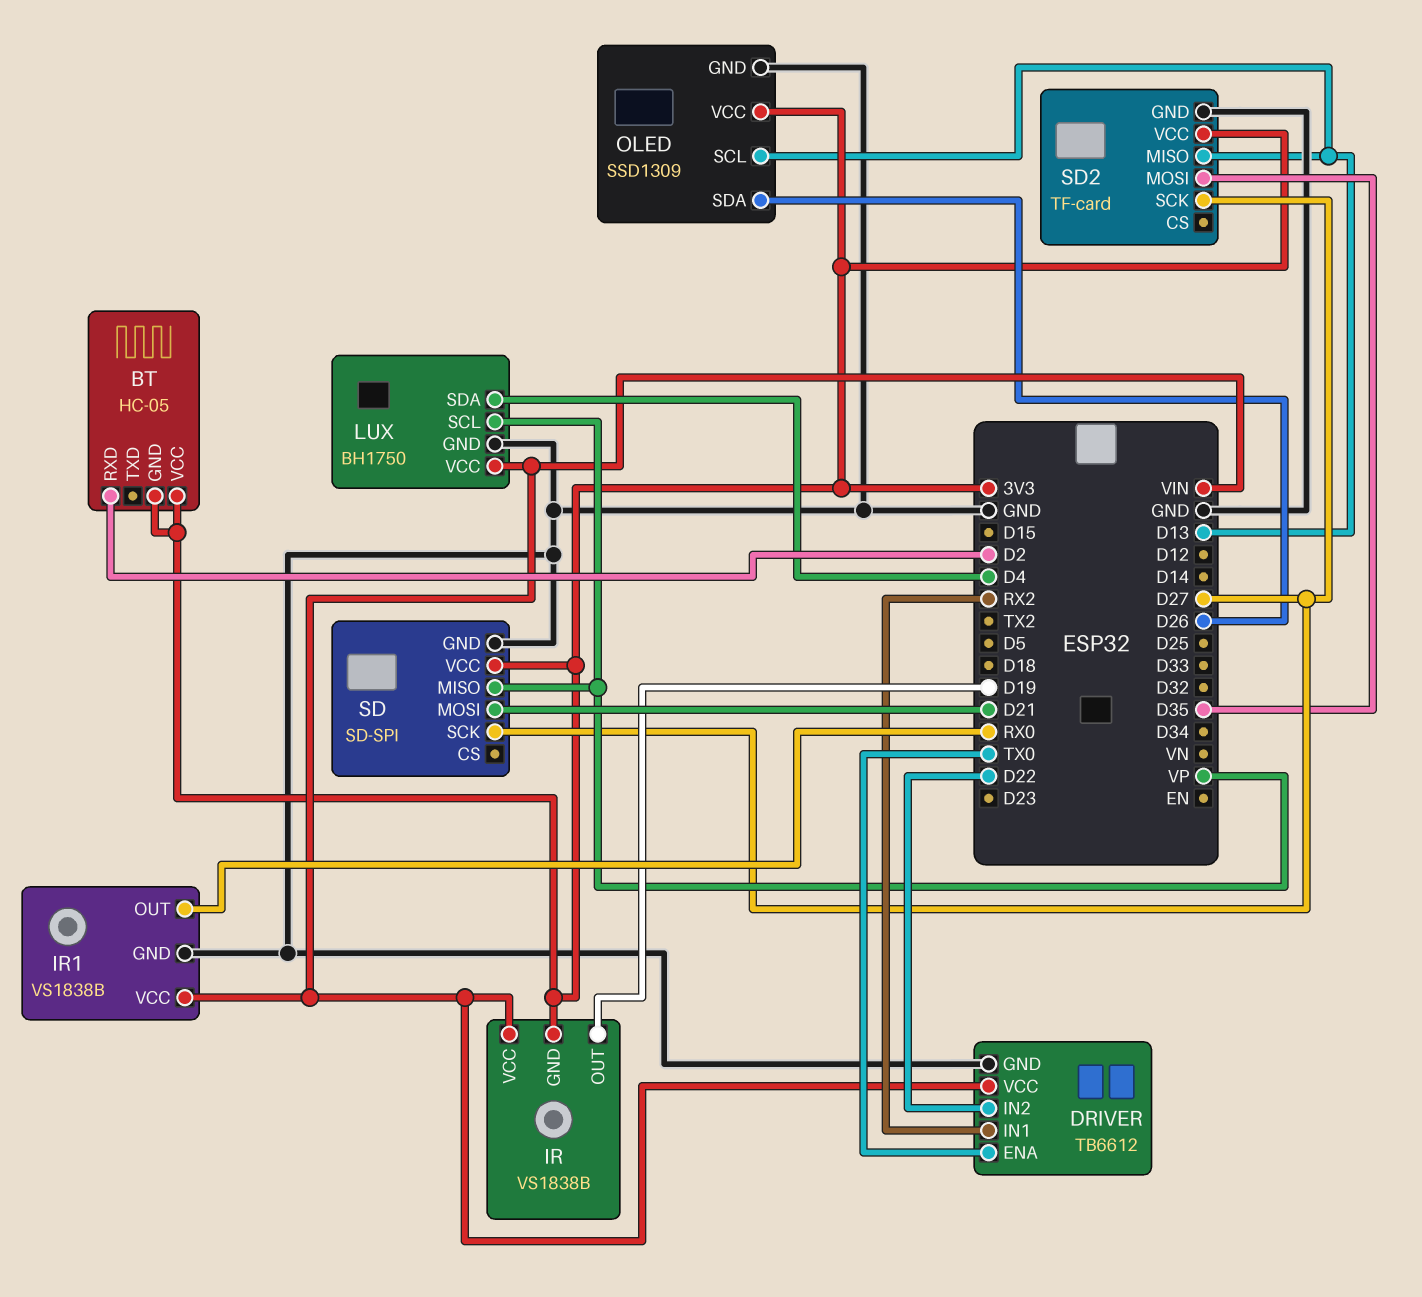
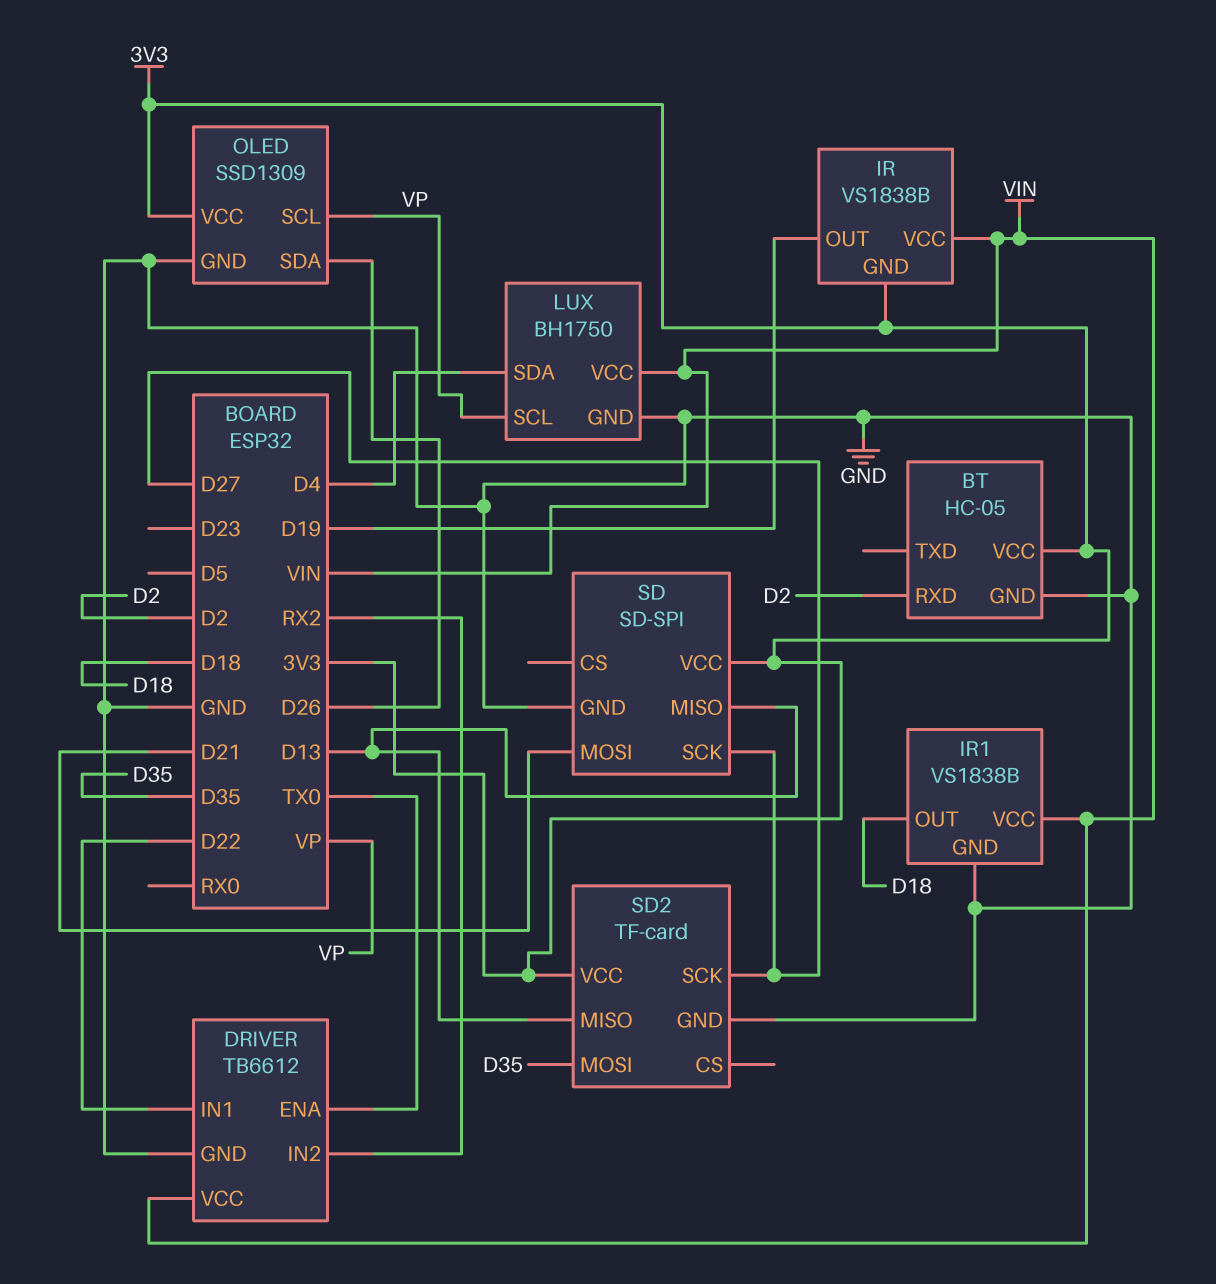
BT pin GND: 3V3 -> GND
DRIVER pin IN1: RX2 -> D22
DRIVER pin IN2: D22 -> RX2
IR1 pin OUT: RX0 -> D18
OLED pin SCL: D13 -> VP
SD pin MISO: VP -> D13

